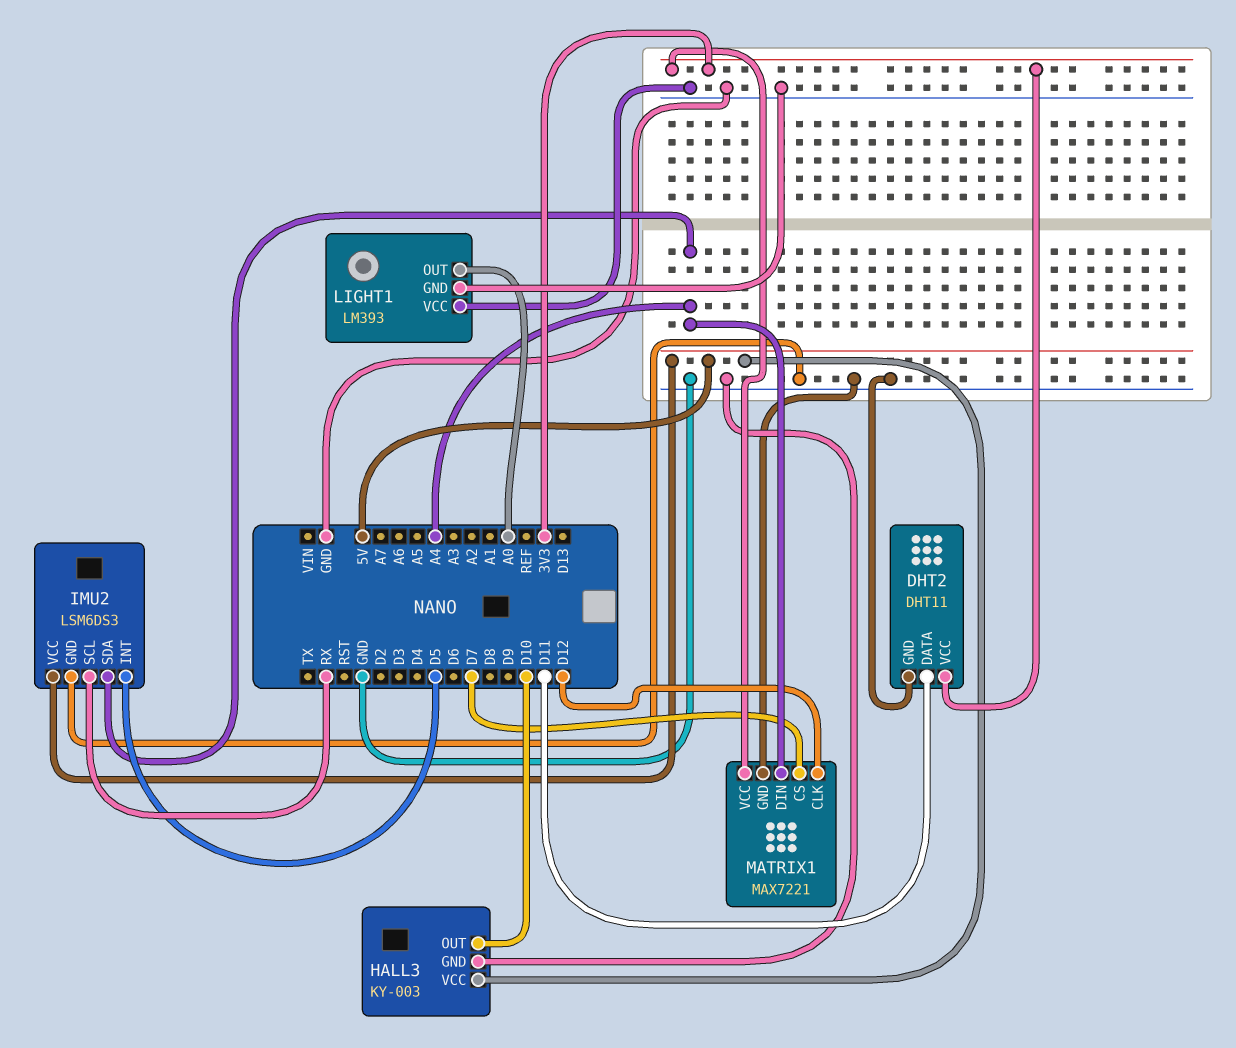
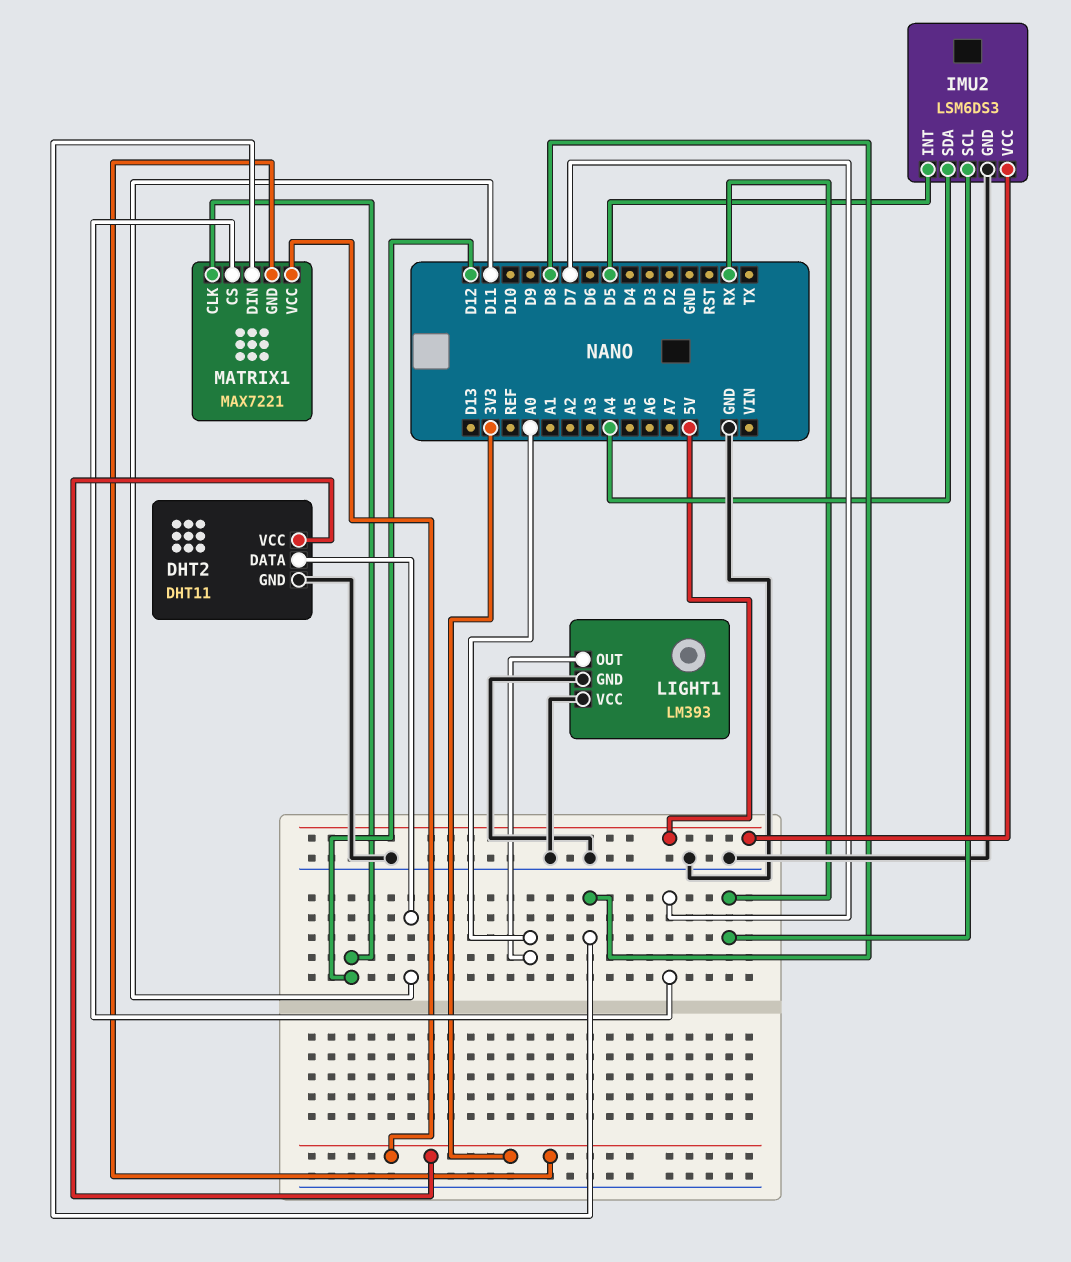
HALL3: KY-003 -> none
HALL3 pin GND: GND -> none
HALL3 pin OUT: D10 -> none
HALL3 pin VCC: 5V -> none
MATRIX1 pin DIN: A4 -> D8
MATRIX1 pin GND: GND -> 3V3

